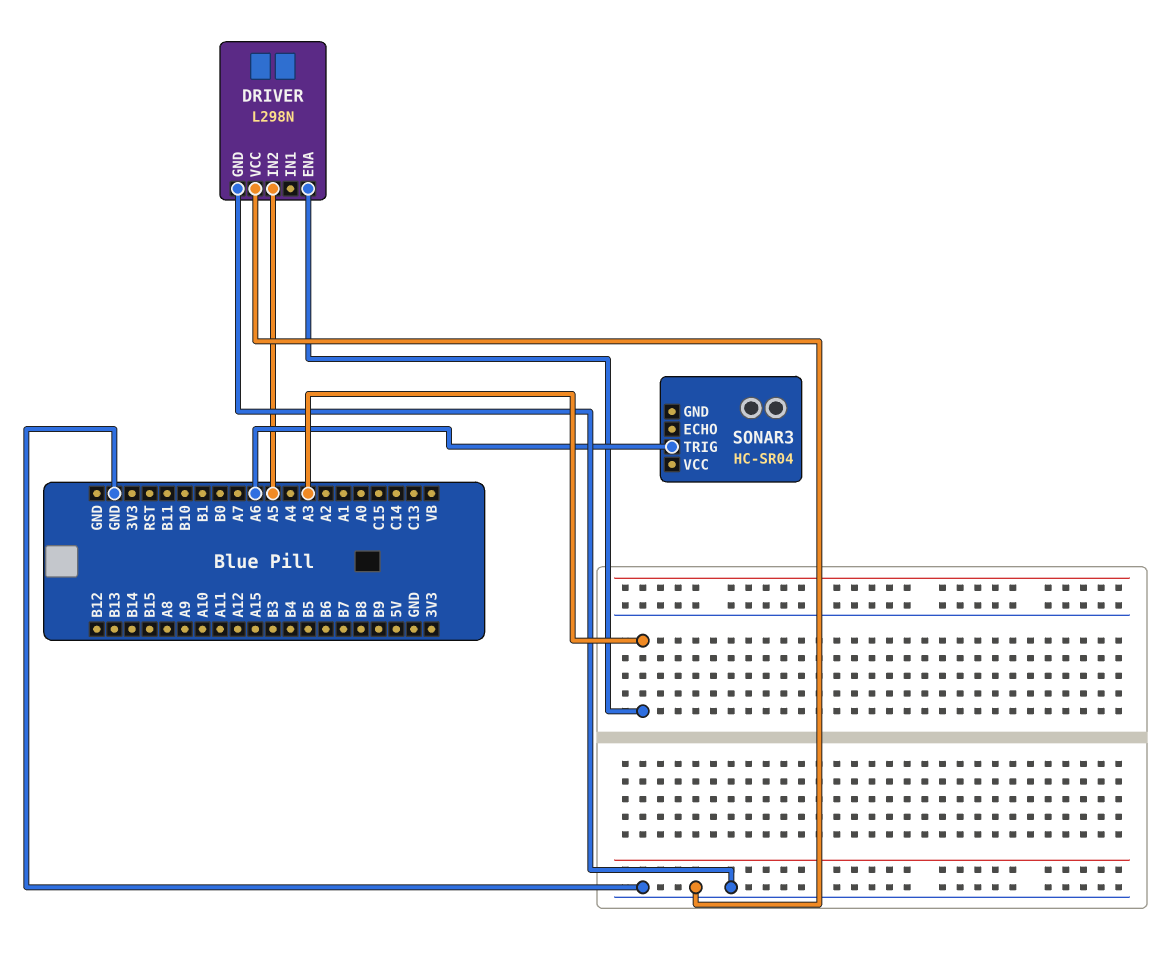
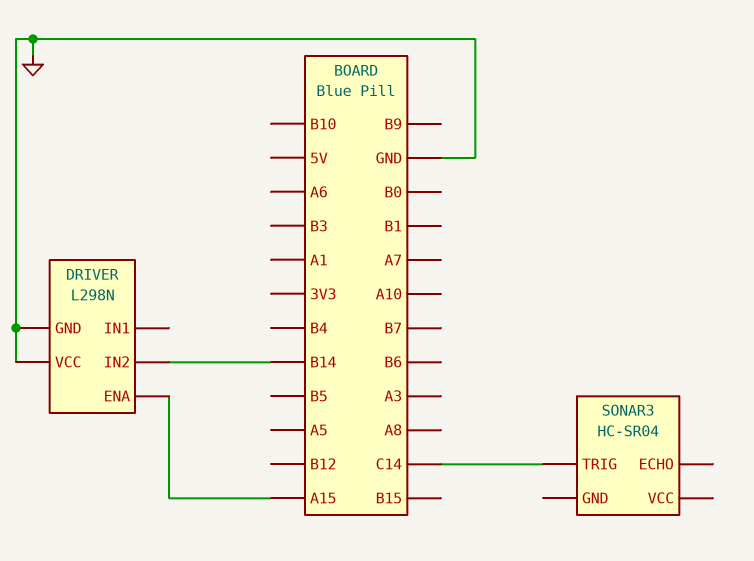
DRIVER pin ENA: A3 -> A15
DRIVER pin IN2: A5 -> B14
SONAR3 pin TRIG: A6 -> C14

